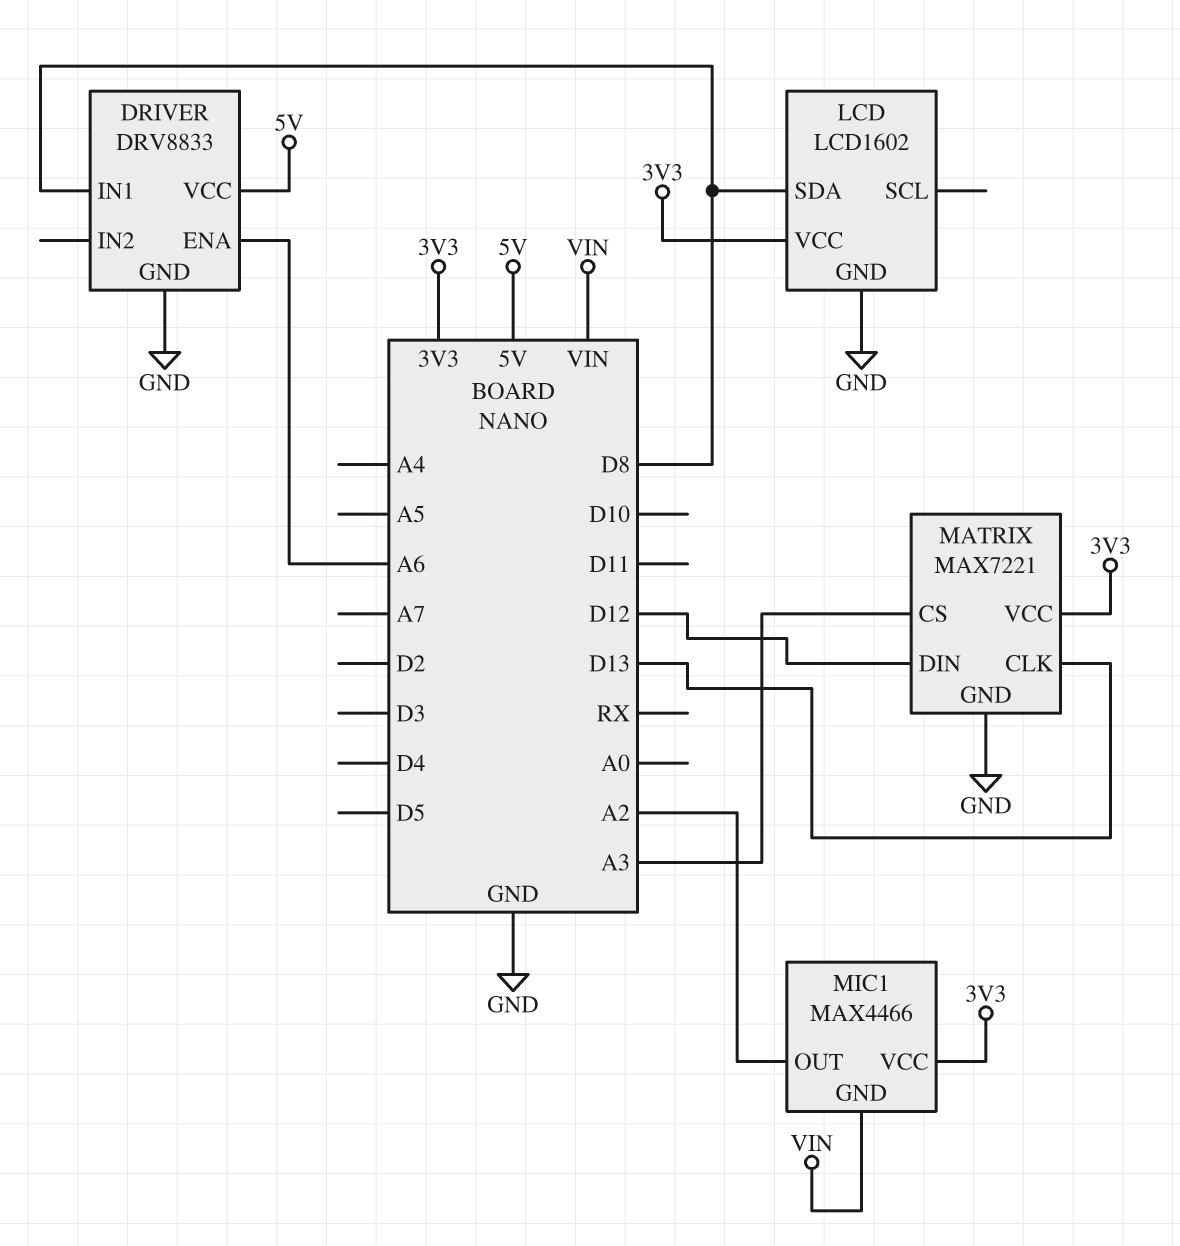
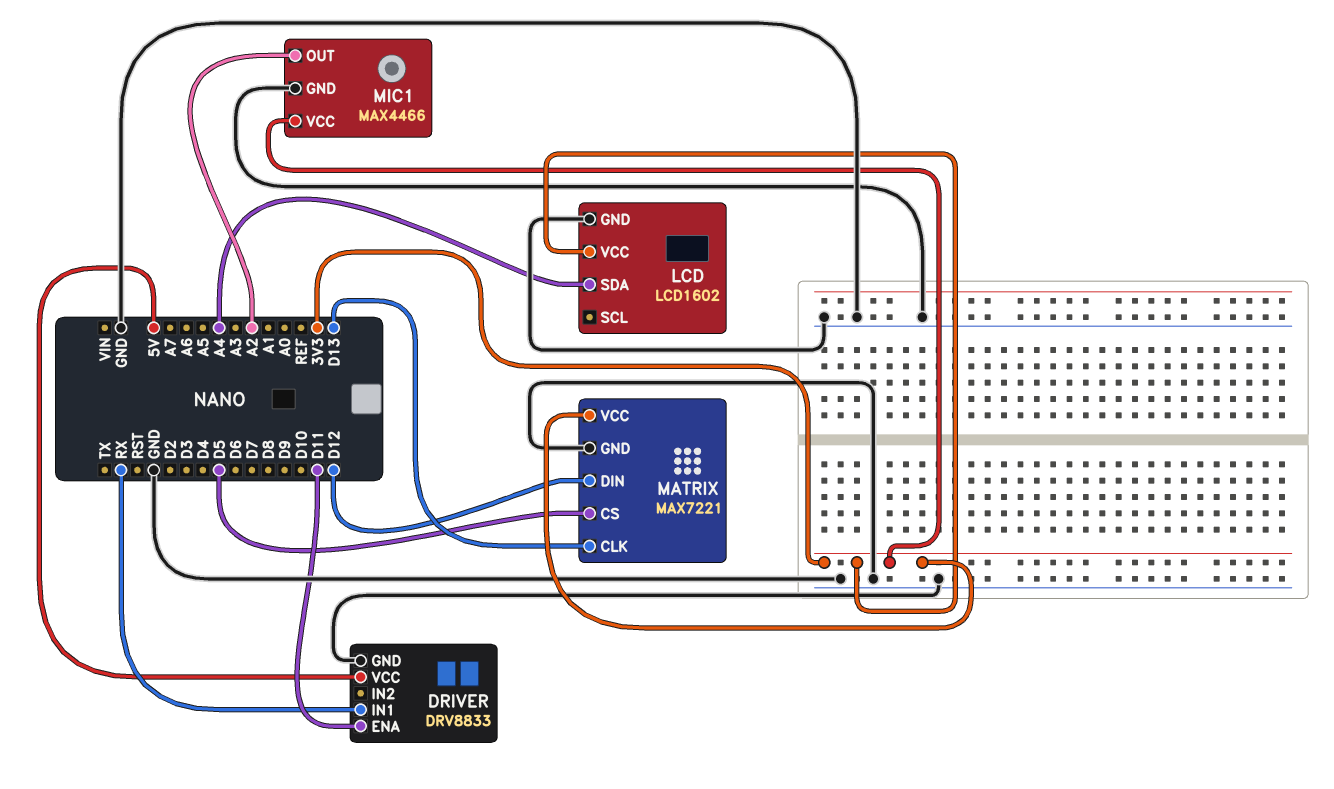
DRIVER pin ENA: A6 -> D11
DRIVER pin IN1: D8 -> RX
LCD pin SDA: D8 -> A4
MATRIX pin CS: A3 -> D5
MIC1 pin GND: VIN -> GND

